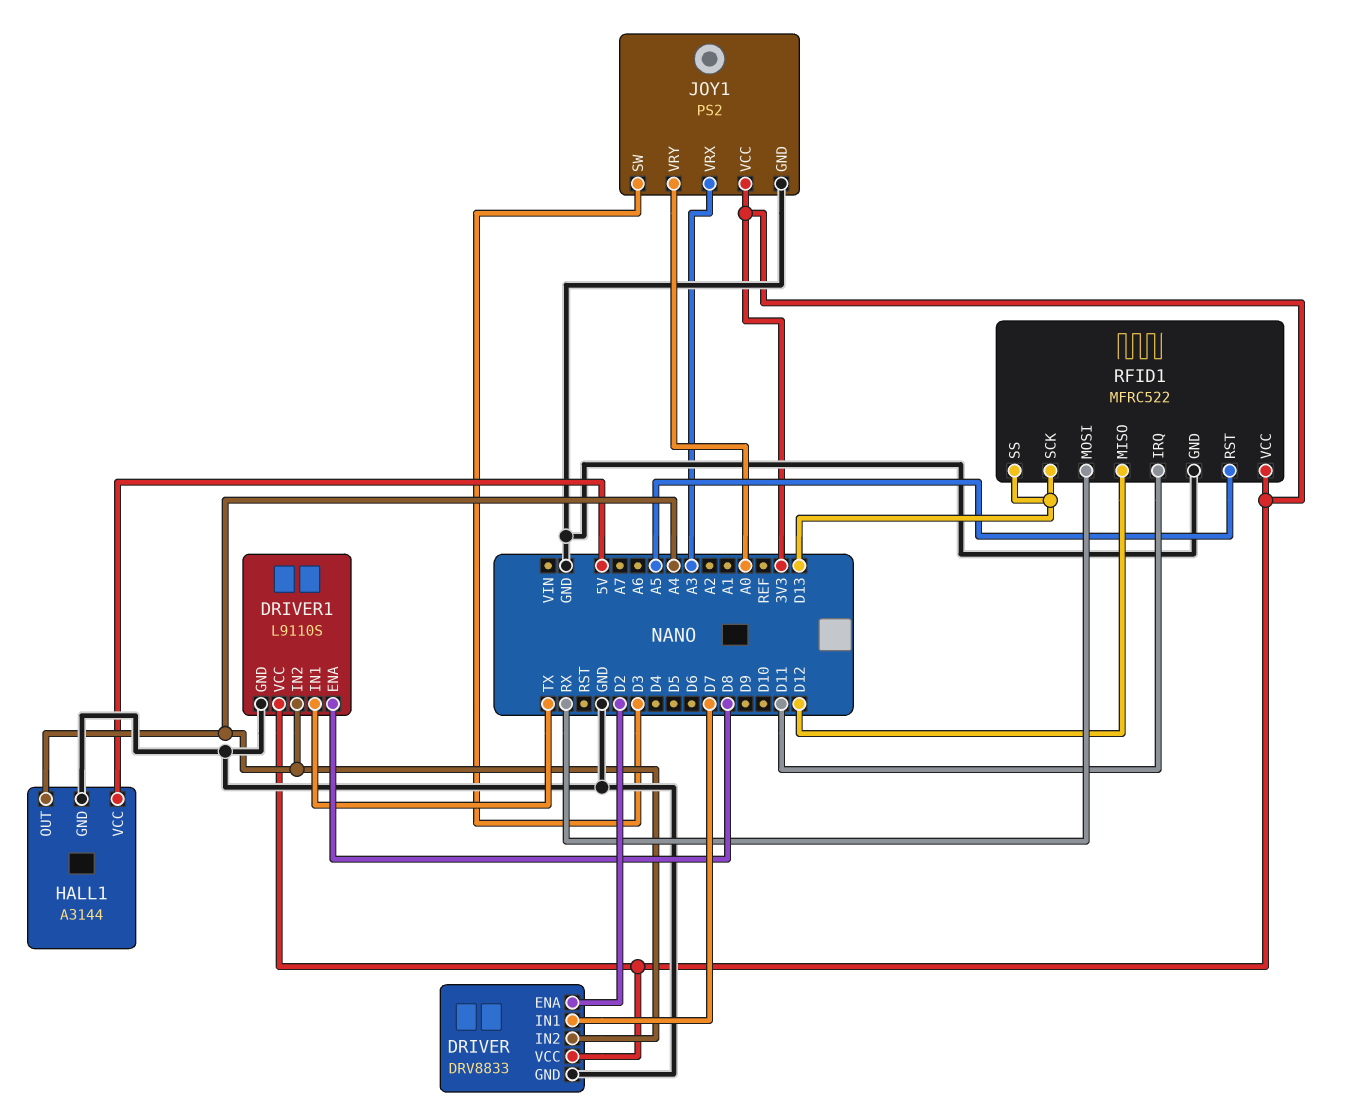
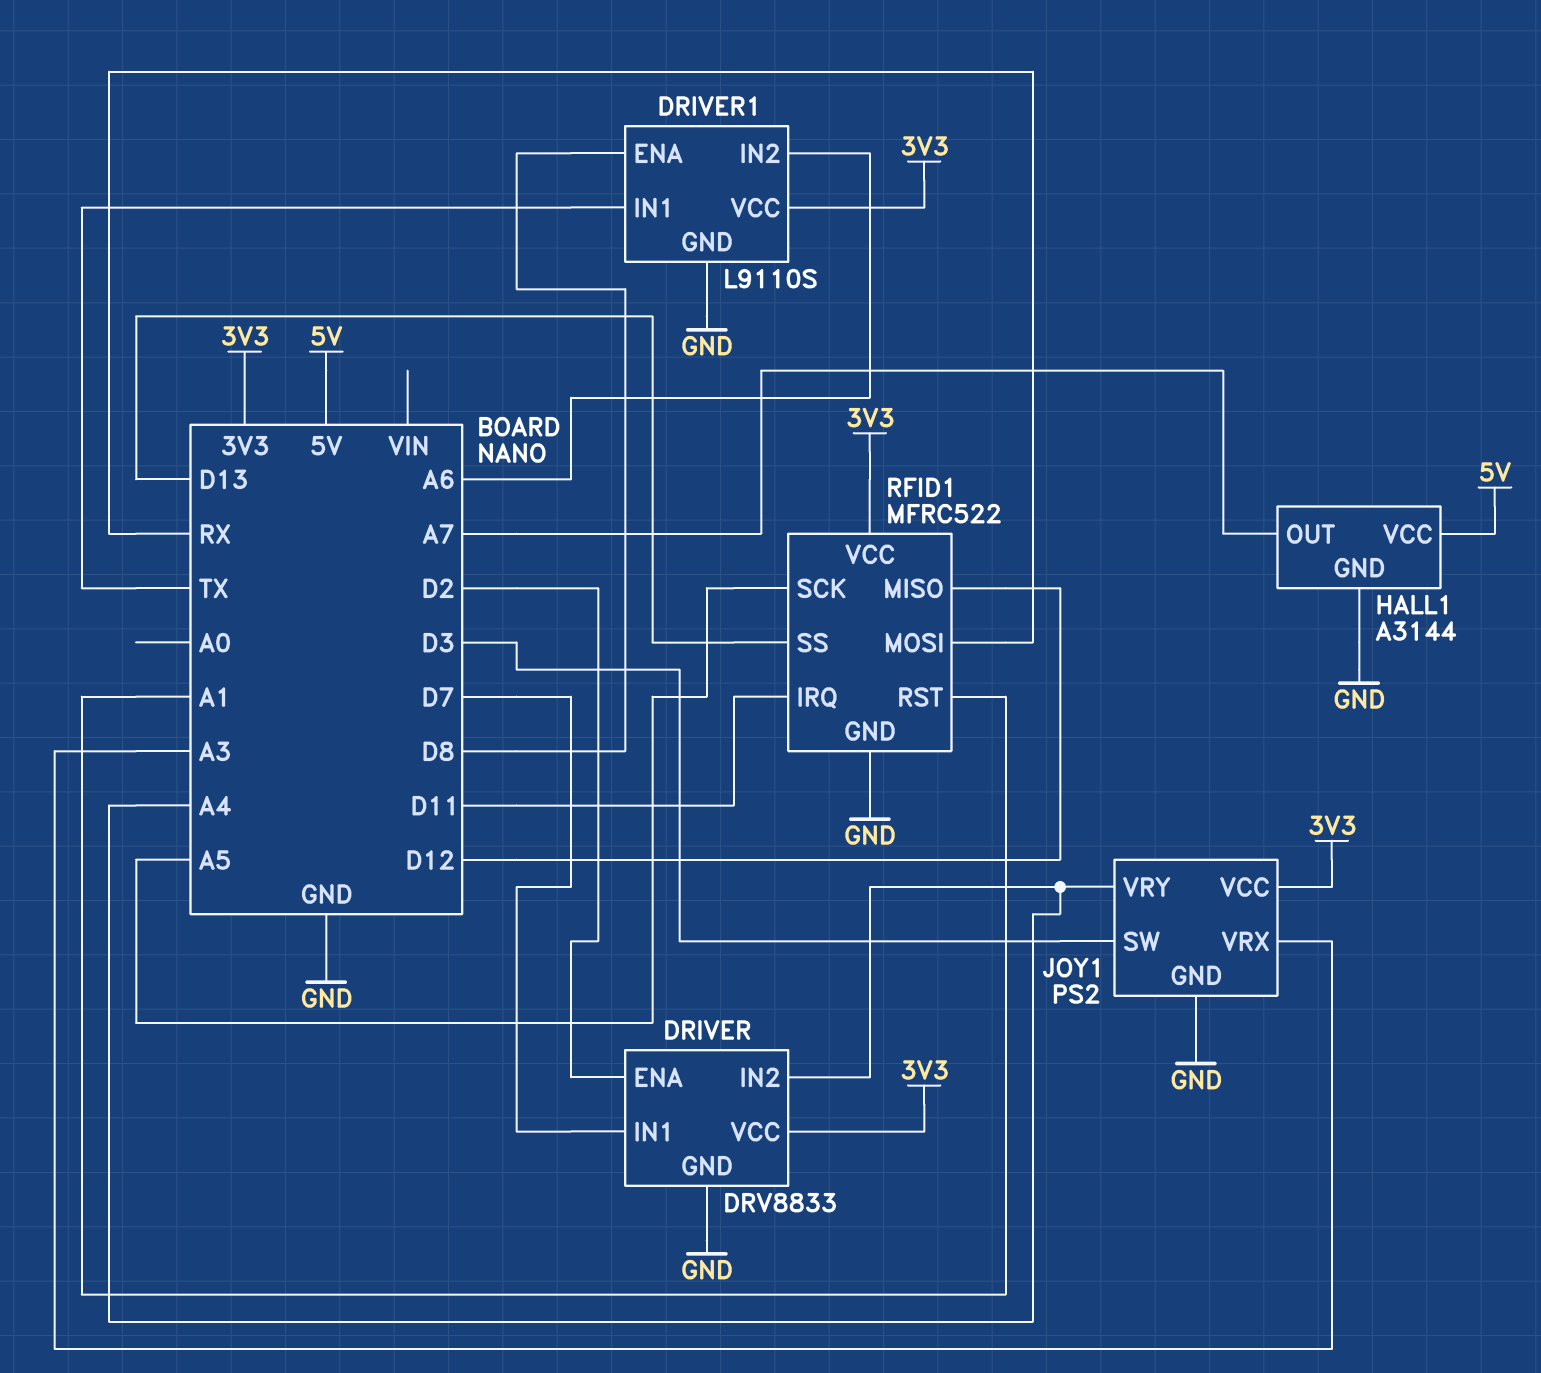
DRIVER1 pin IN2: A4 -> A6
HALL1 pin OUT: A4 -> A7
JOY1 pin VRY: A0 -> A4
RFID1 pin RST: A5 -> A1
RFID1 pin SCK: D13 -> A5

